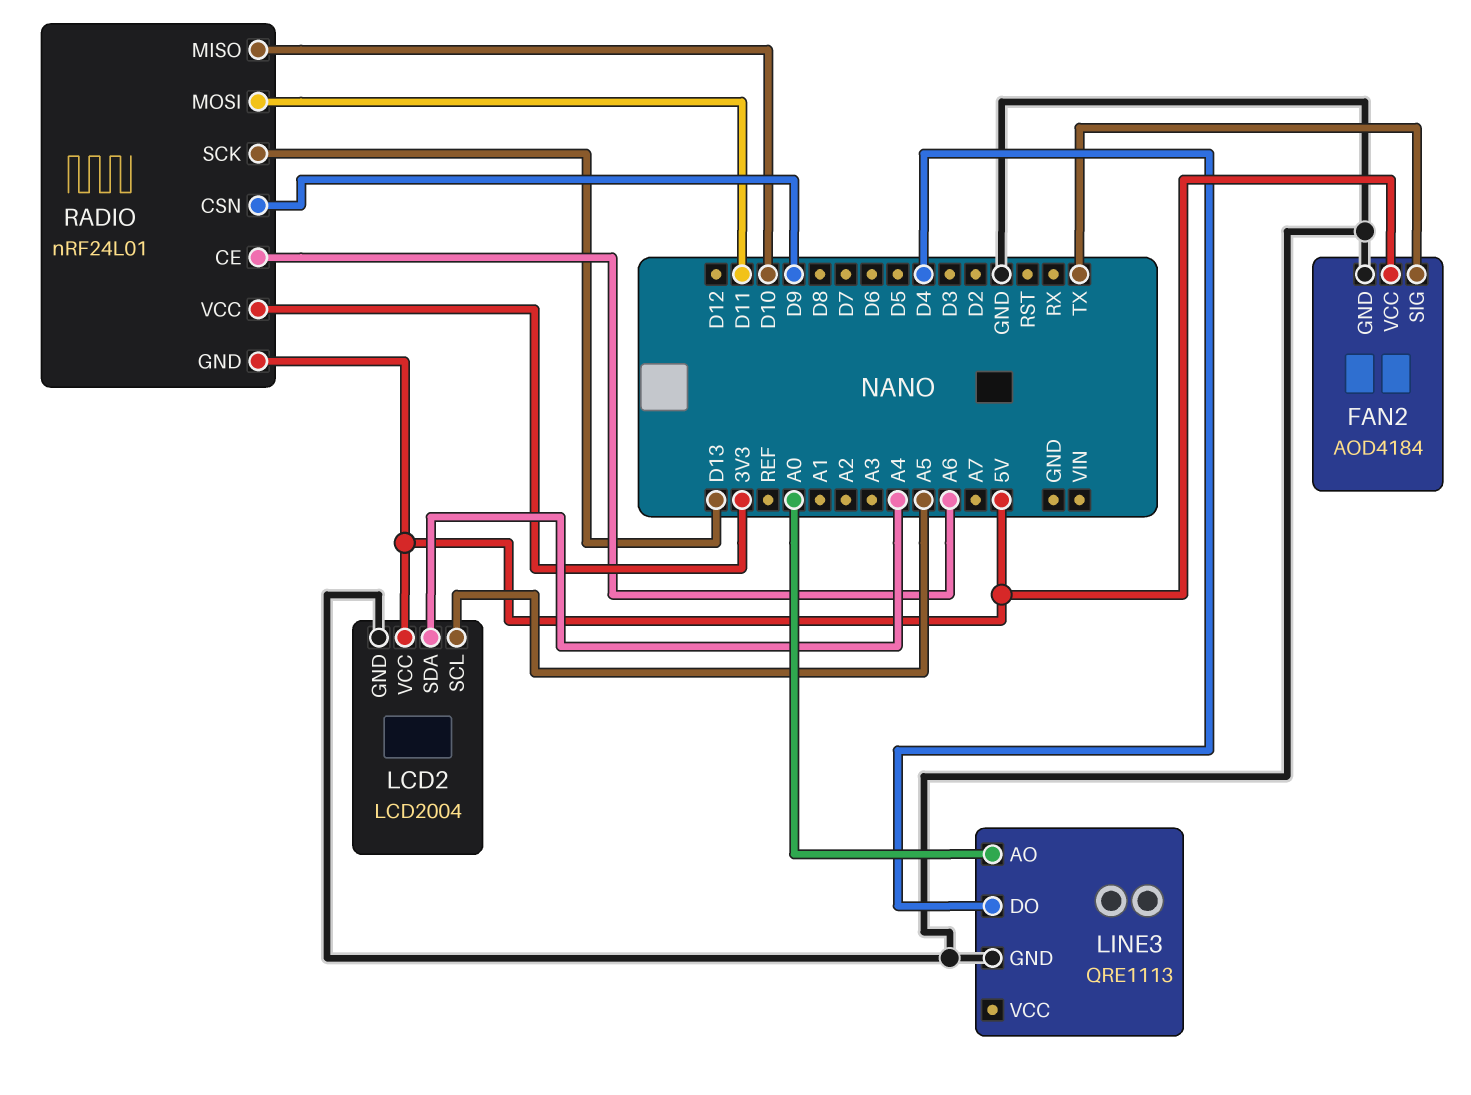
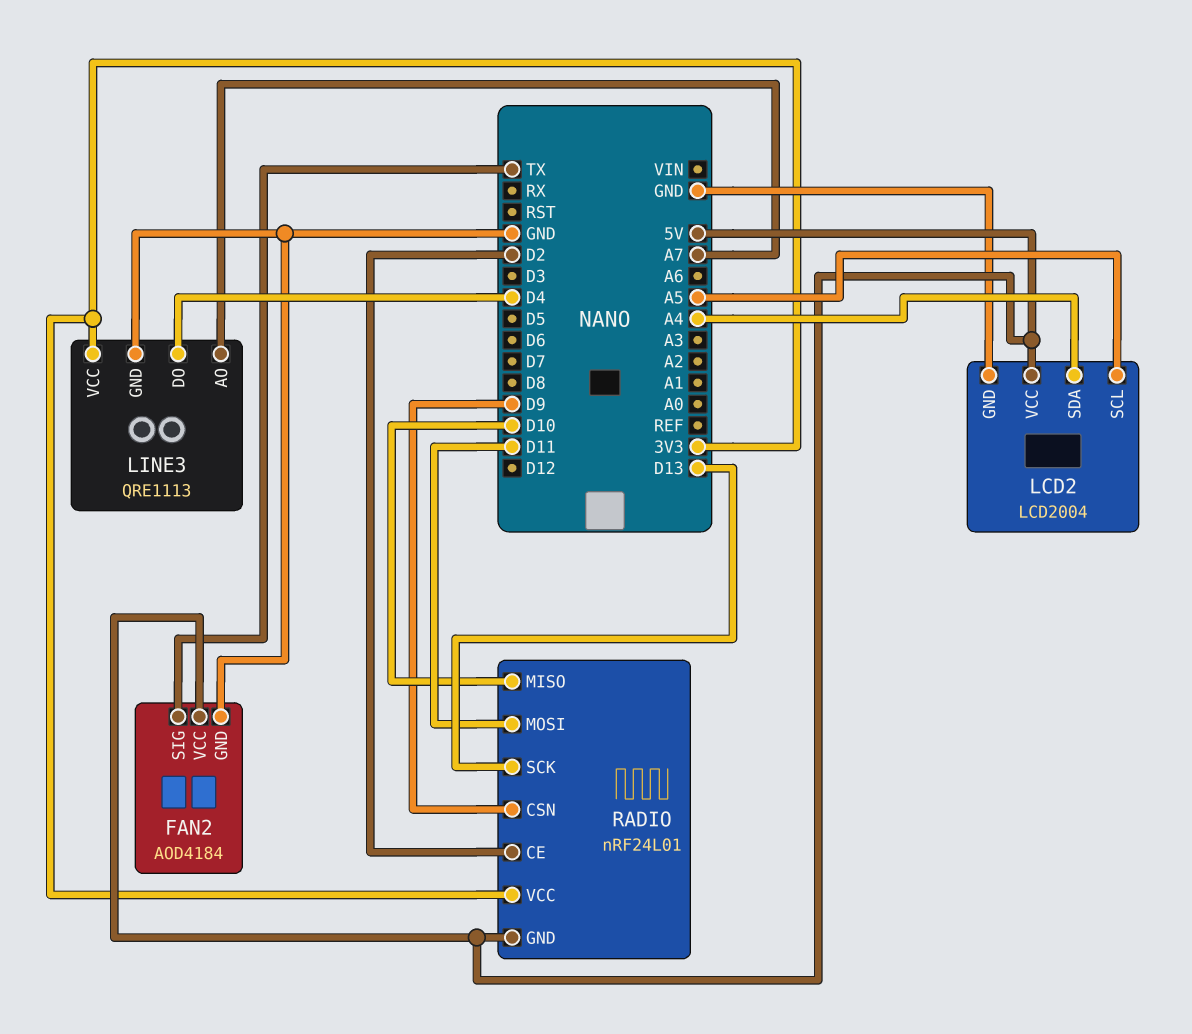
LINE3 pin AO: A0 -> A7
LINE3 pin VCC: none -> 3V3
RADIO pin CE: A6 -> D2

